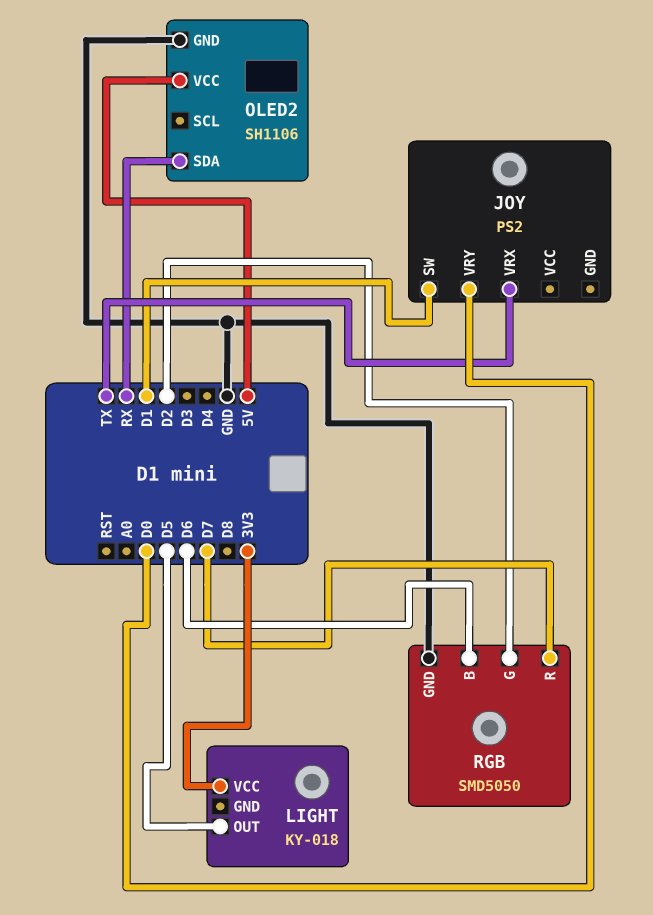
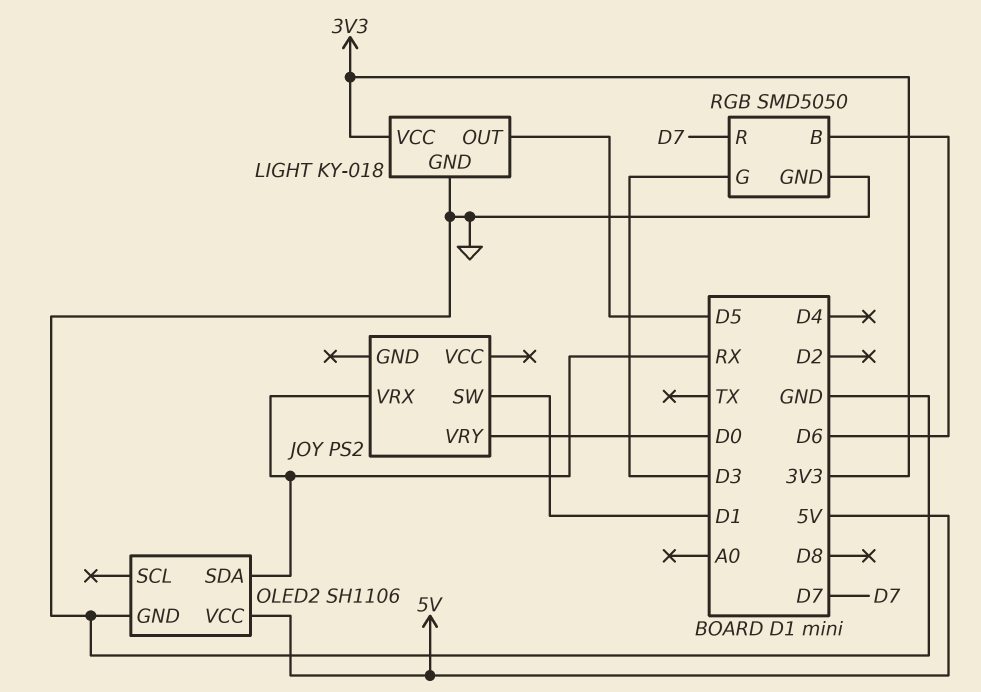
JOY pin VRX: TX -> RX
LIGHT pin GND: none -> GND
RGB pin G: D2 -> D3

